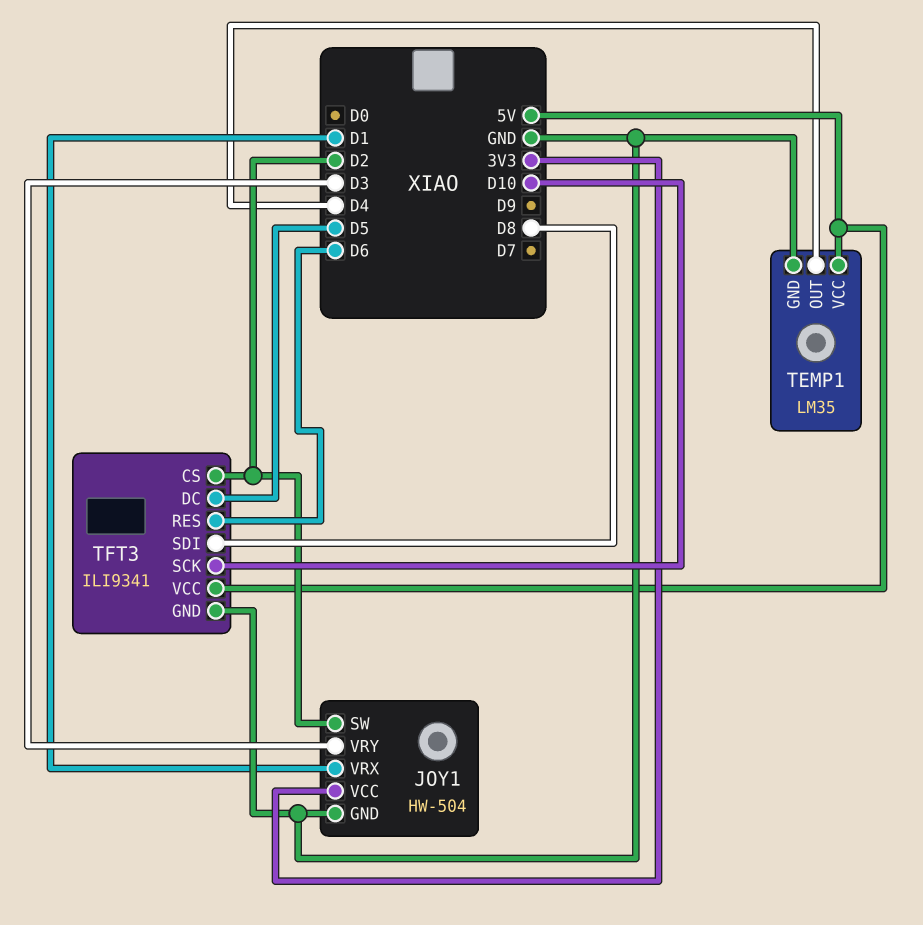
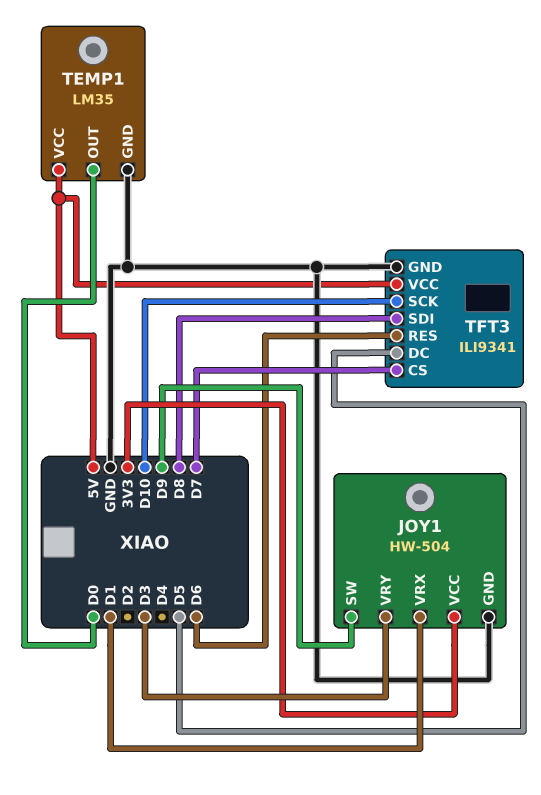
JOY1 pin SW: D2 -> D9
TEMP1 pin OUT: D4 -> D0
TFT3 pin CS: D2 -> D7

